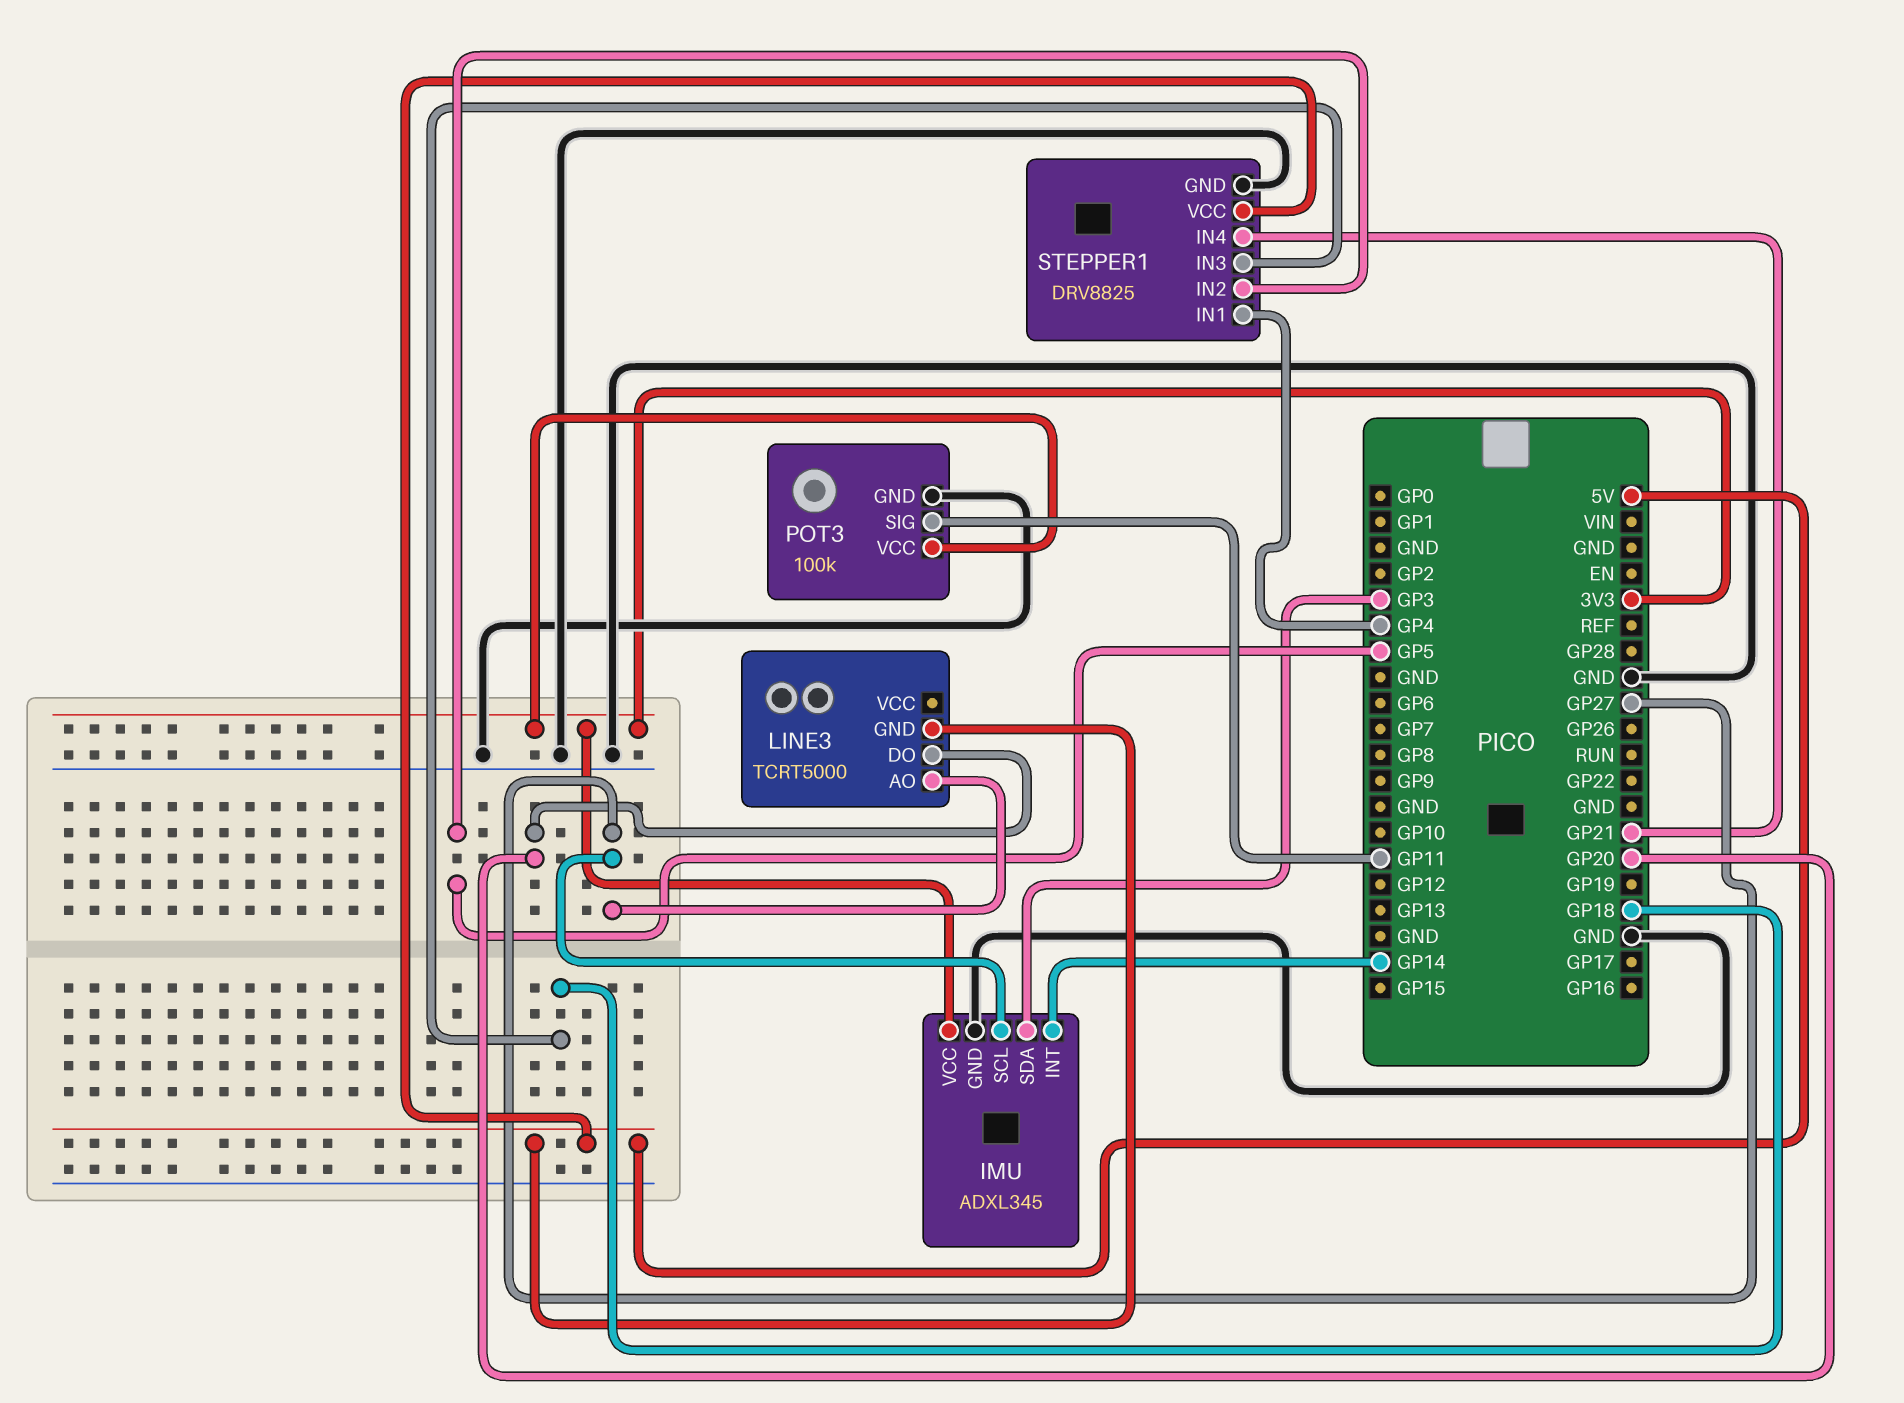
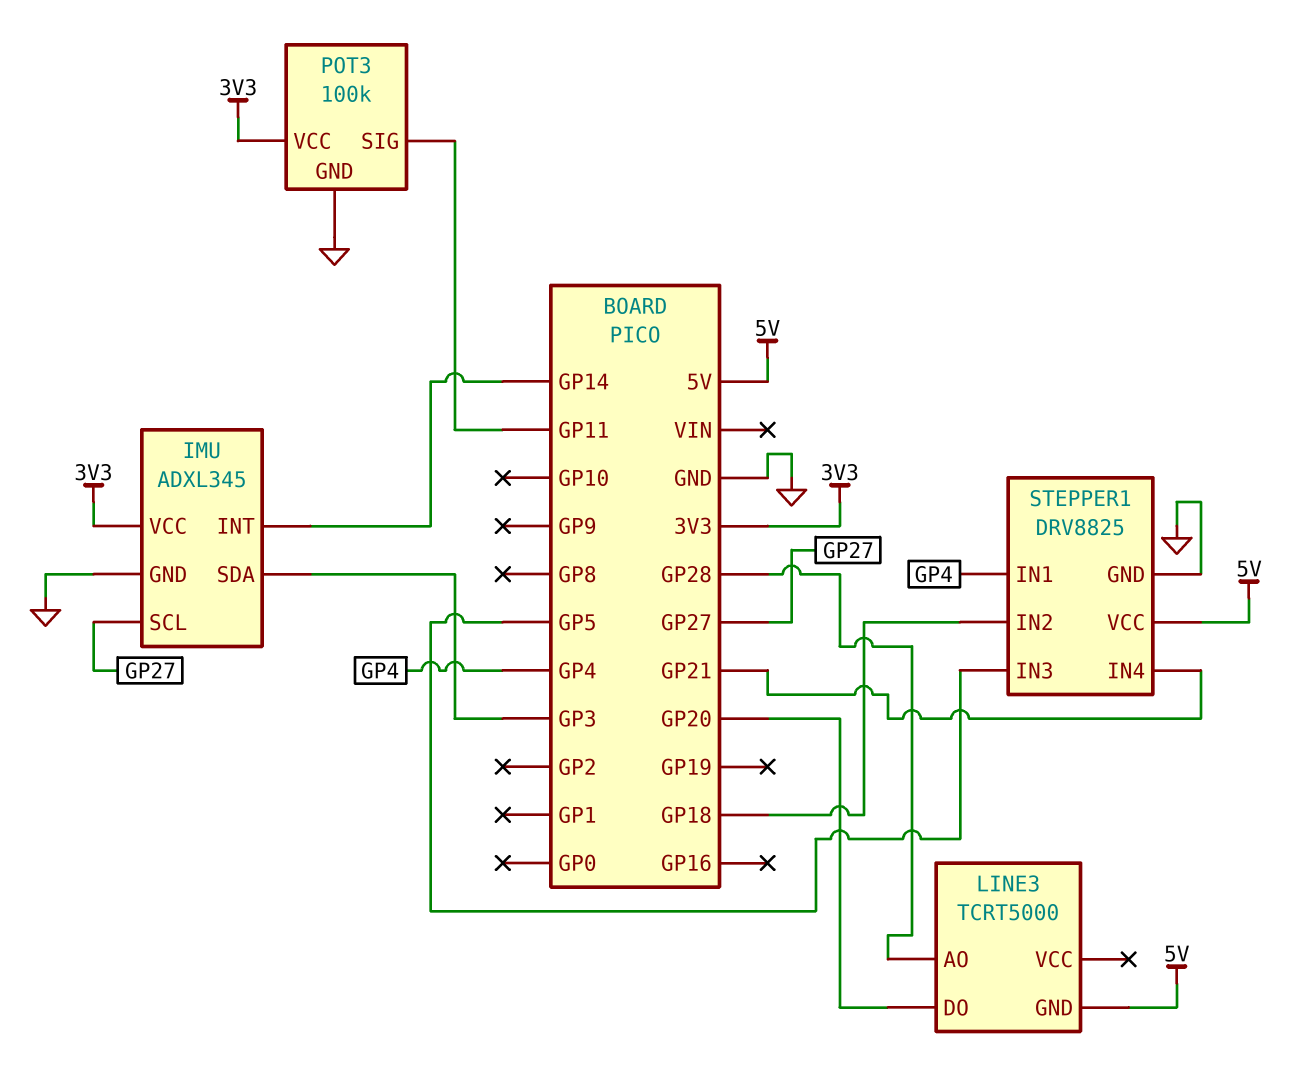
LINE3 pin AO: GP27 -> GP28
STEPPER1 pin IN2: GP5 -> GP18
STEPPER1 pin IN3: GP18 -> GP5

